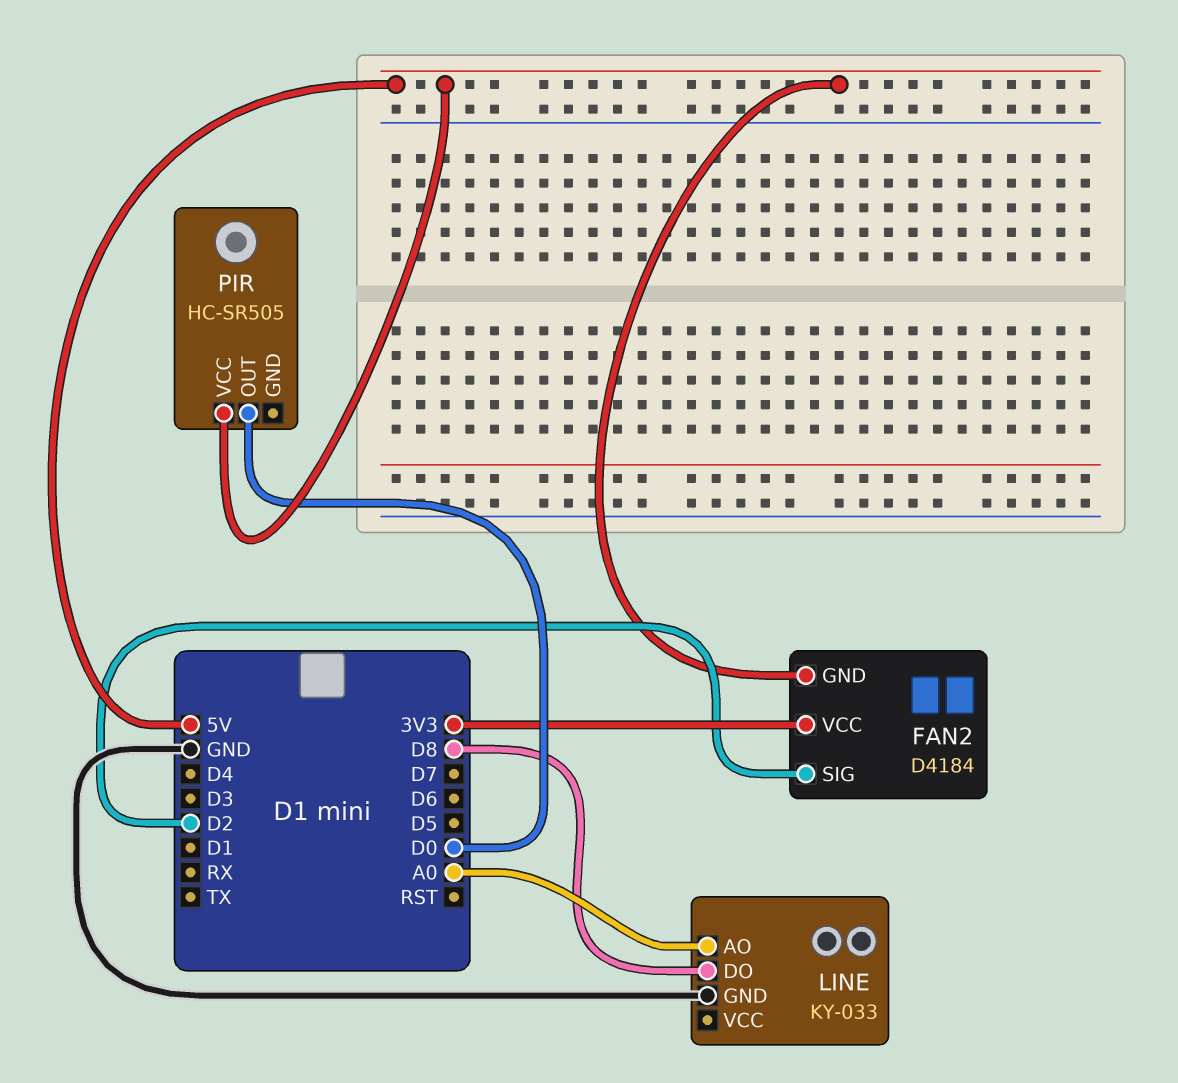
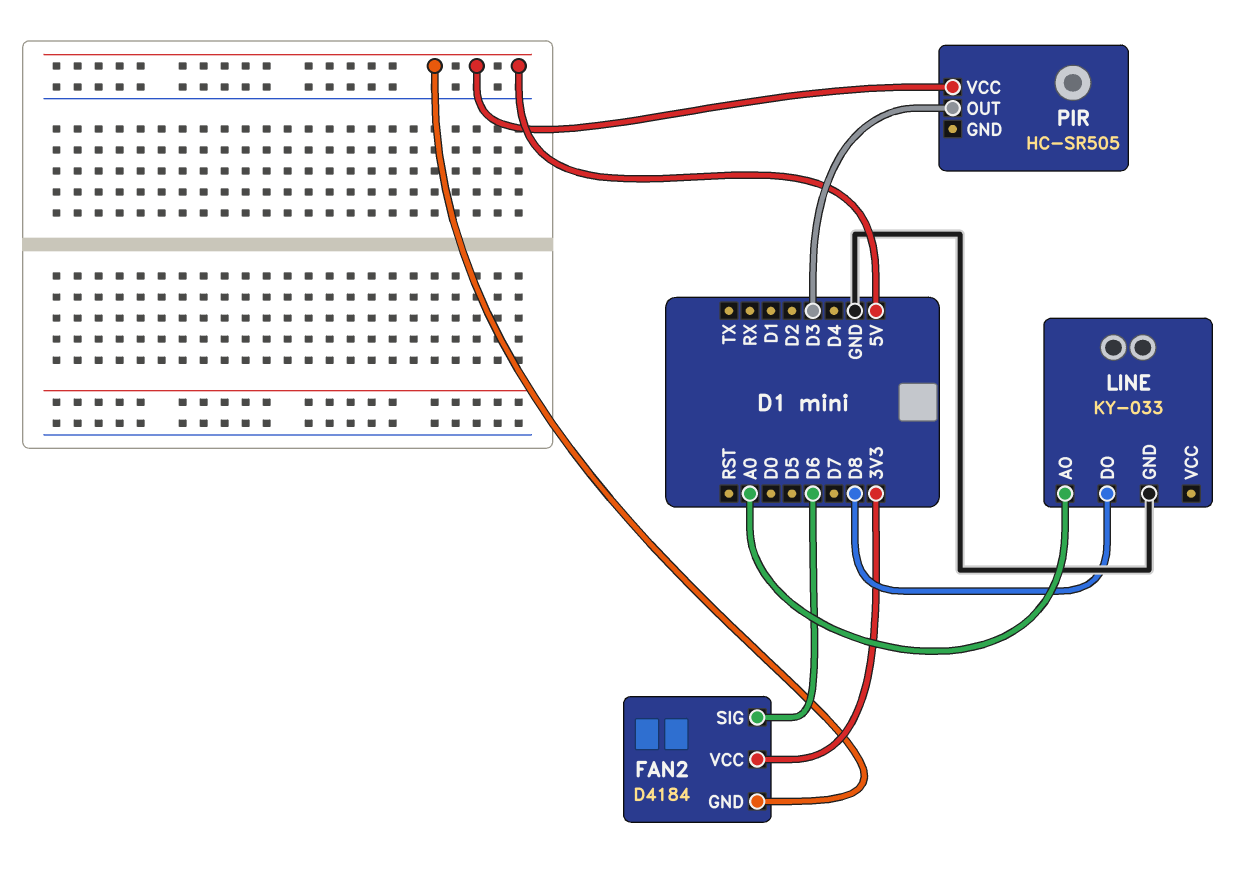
FAN2 pin SIG: D2 -> D6
PIR pin OUT: D0 -> D3

